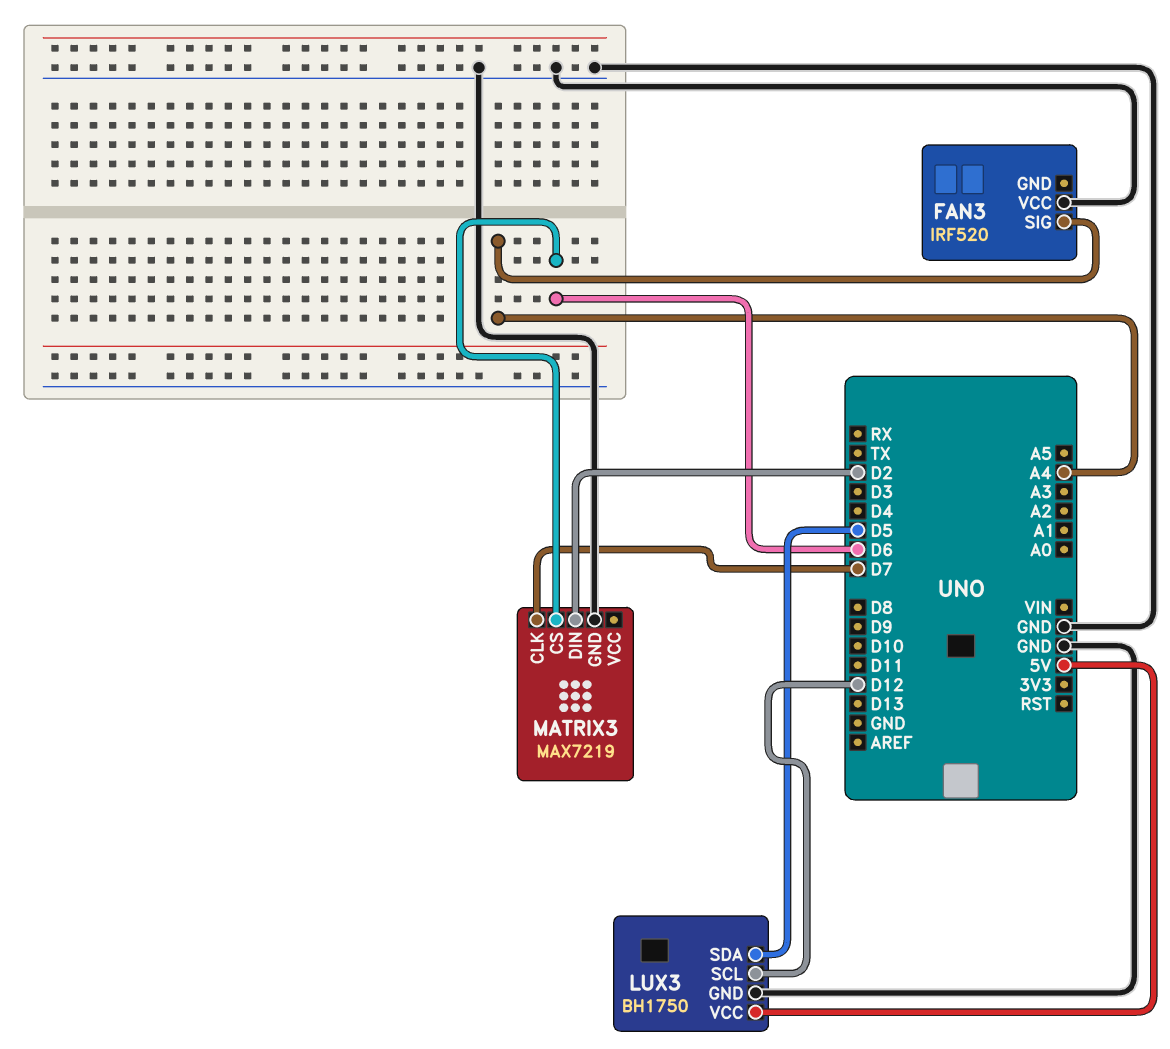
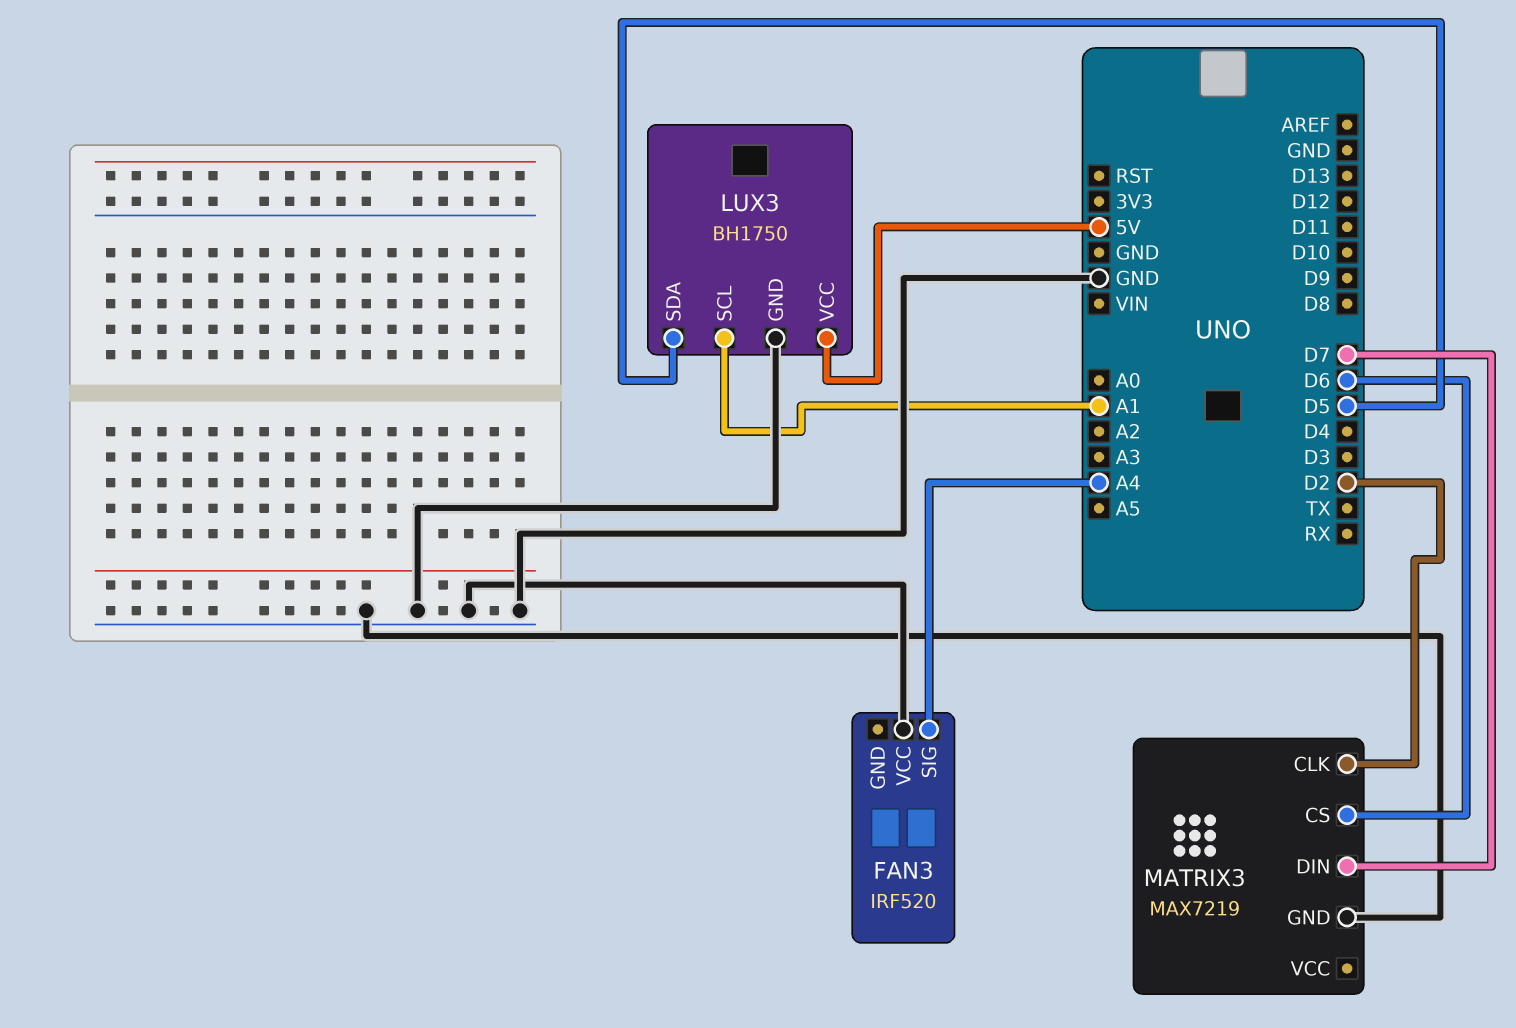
LUX3 pin SCL: D12 -> A1
MATRIX3 pin CLK: D7 -> D2
MATRIX3 pin DIN: D2 -> D7

